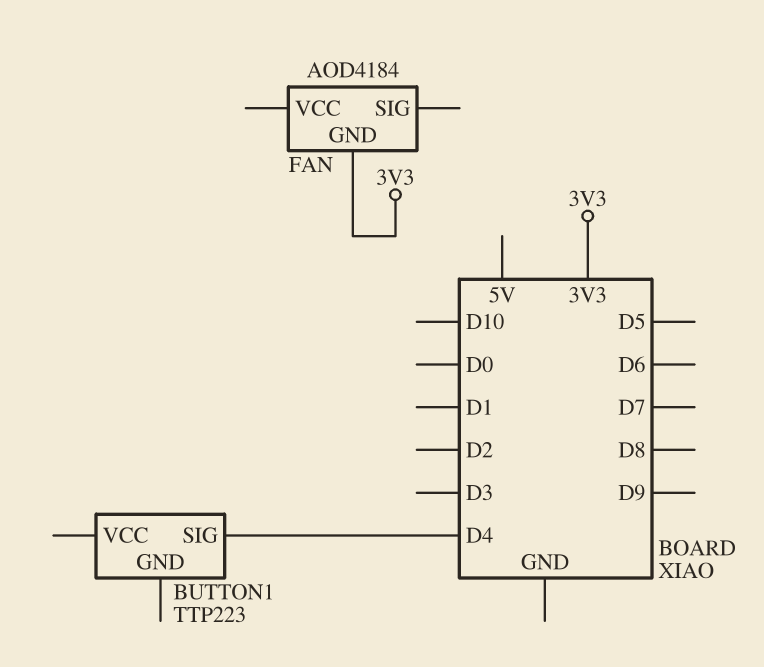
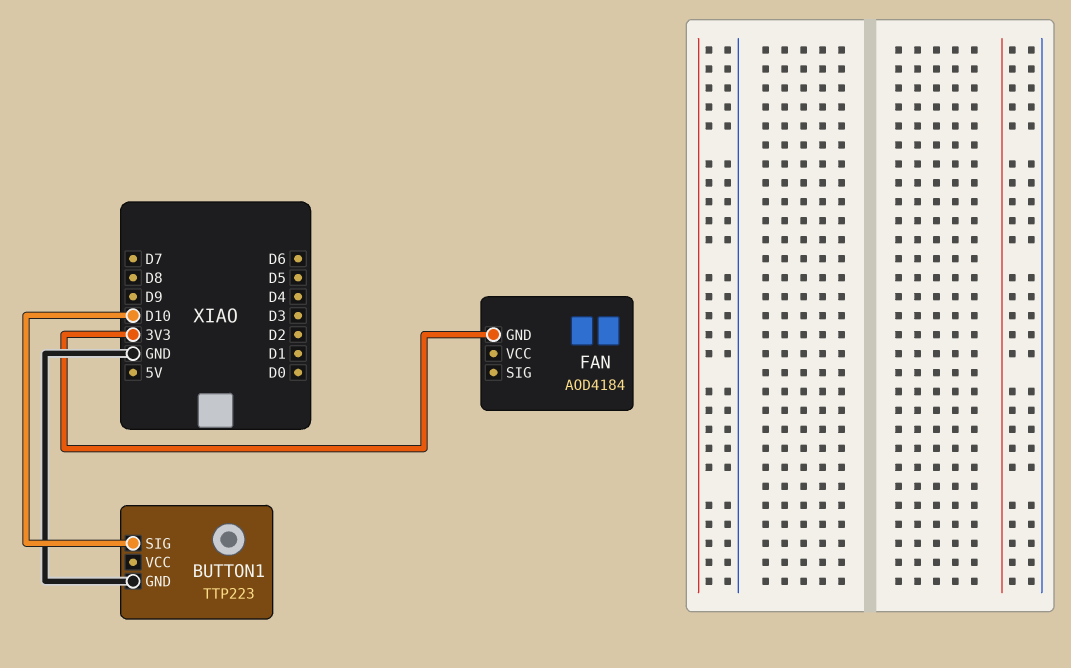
BUTTON1 pin GND: none -> GND
BUTTON1 pin SIG: D4 -> D10

